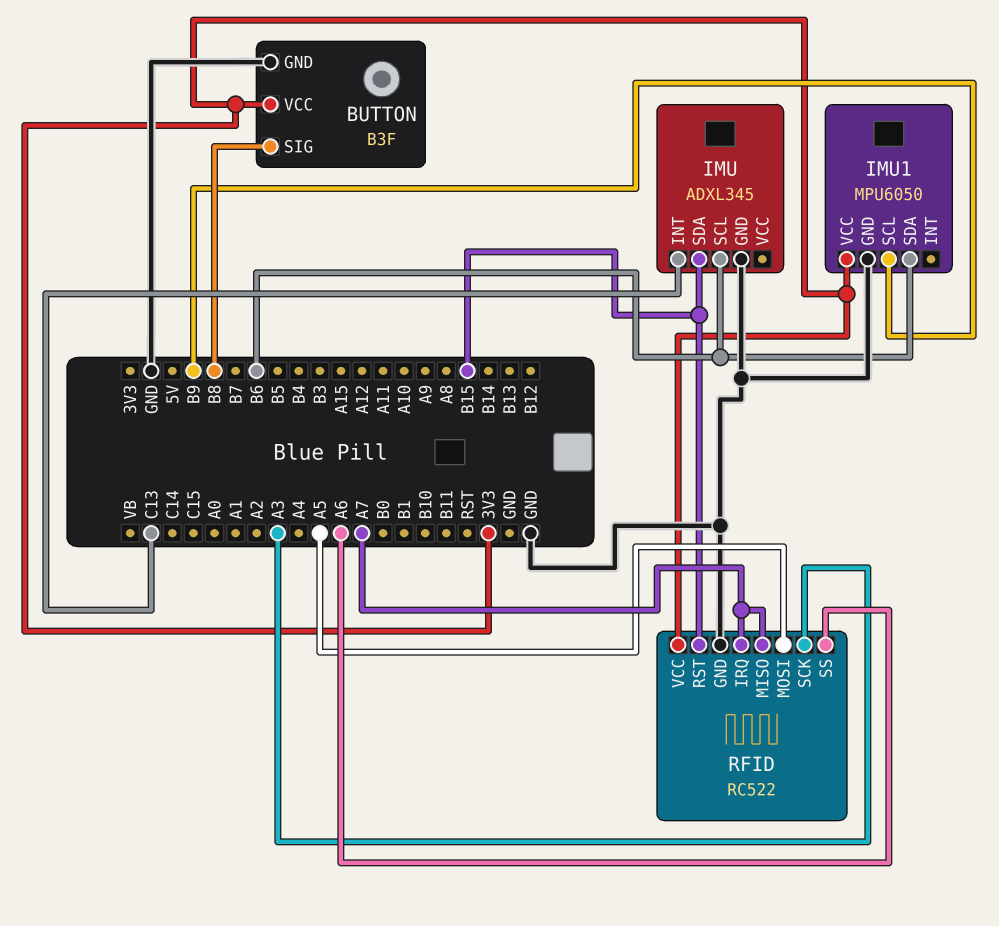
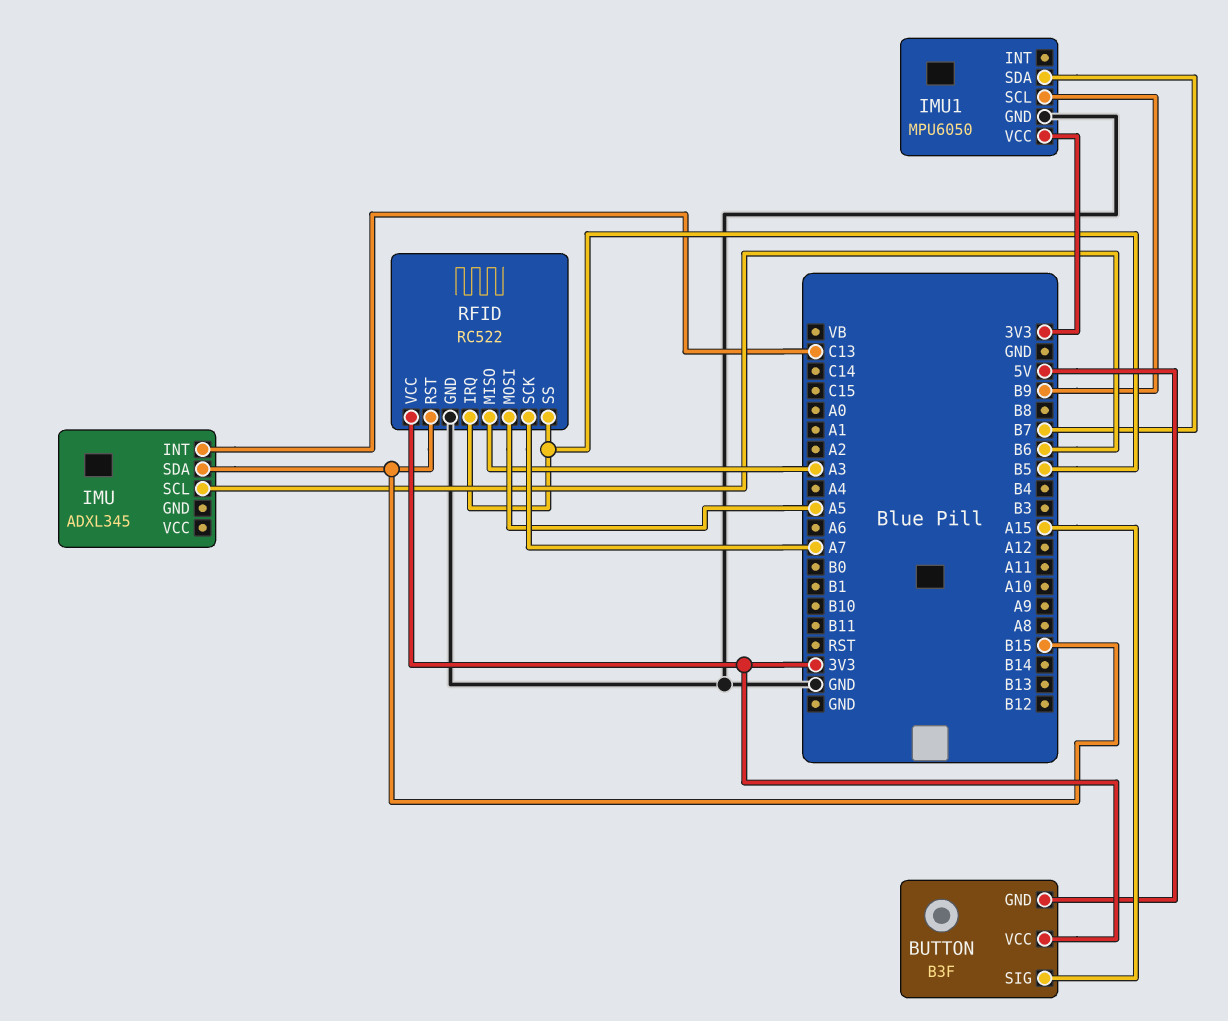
BUTTON pin GND: GND -> 5V
BUTTON pin SIG: B8 -> A15
IMU pin GND: GND -> none
IMU1 pin SDA: B6 -> B7
RFID pin IRQ: A7 -> B5
RFID pin MISO: A7 -> A3
RFID pin SCK: A3 -> A7
RFID pin SS: A6 -> B5

